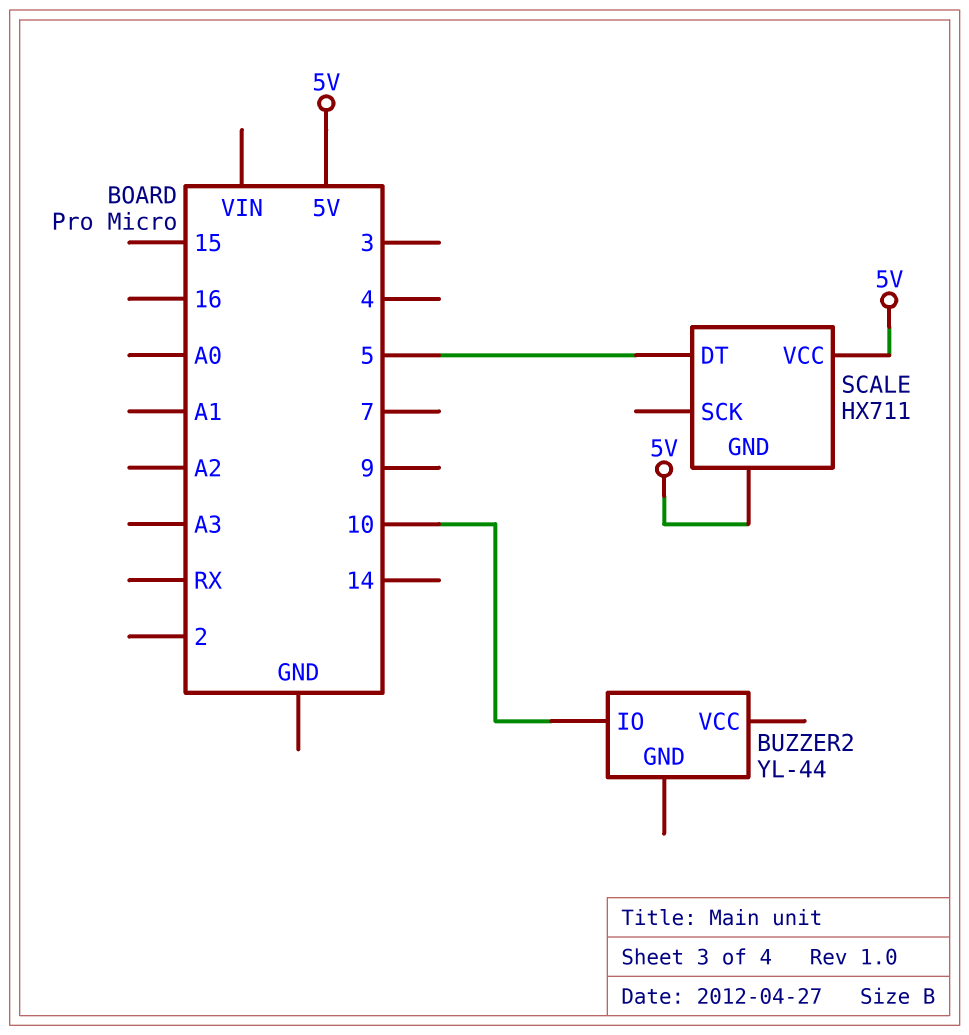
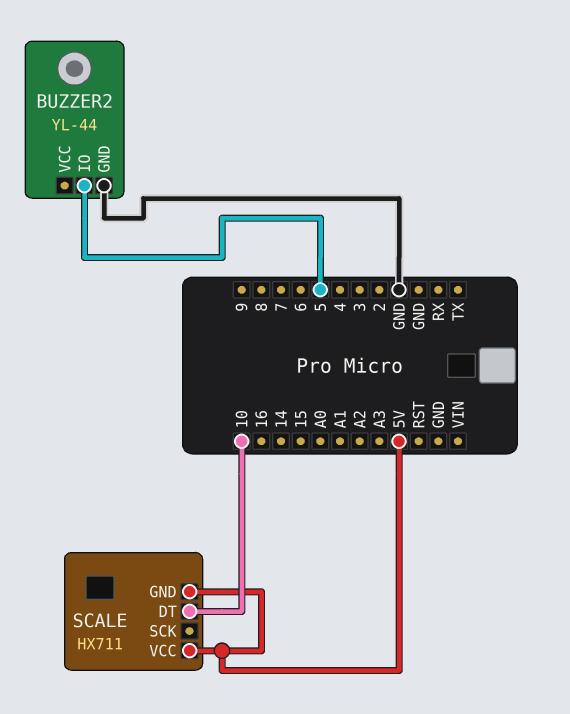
BUZZER2 pin GND: none -> GND
BUZZER2 pin IO: 10 -> 5
SCALE pin DT: 5 -> 10

